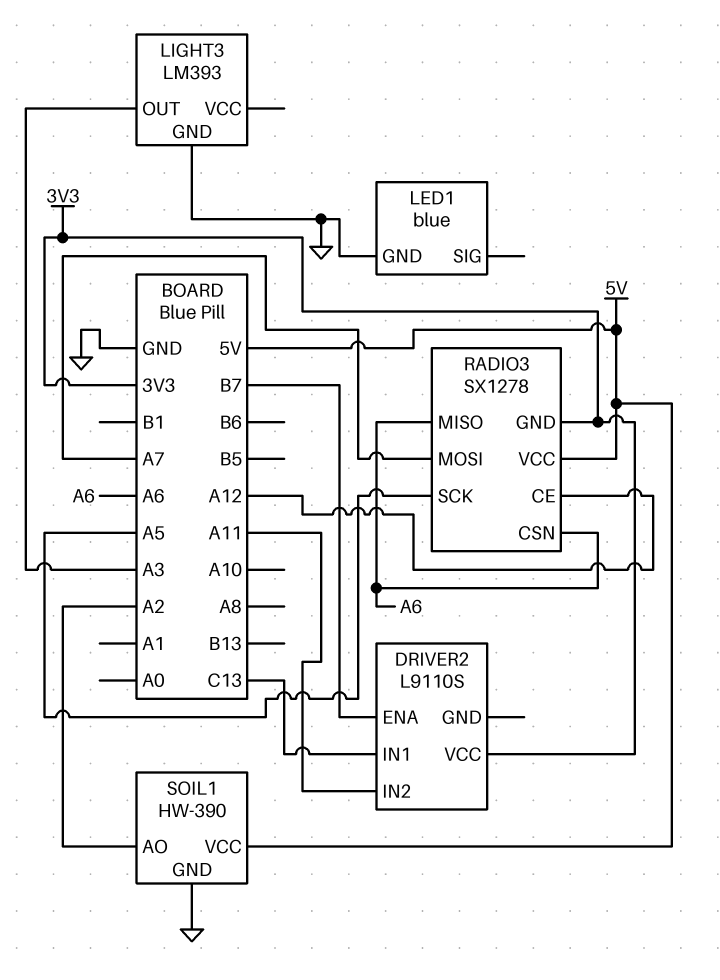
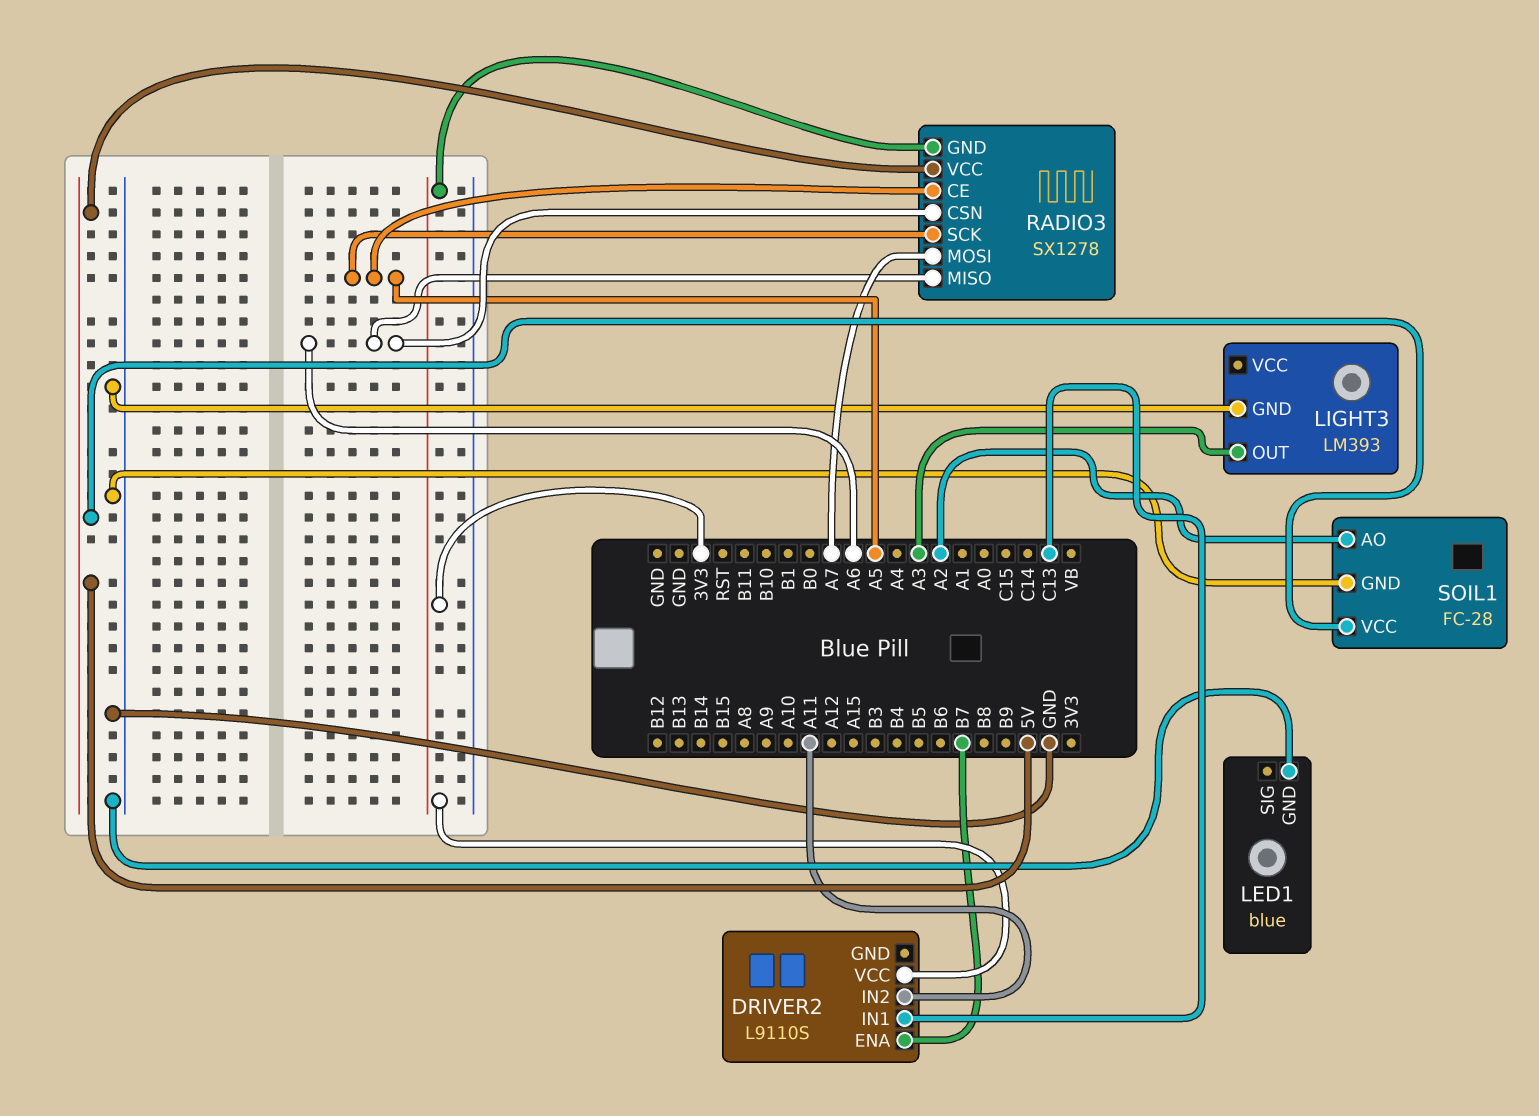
RADIO3 pin CE: A12 -> A5
SOIL1: HW-390 -> FC-28

